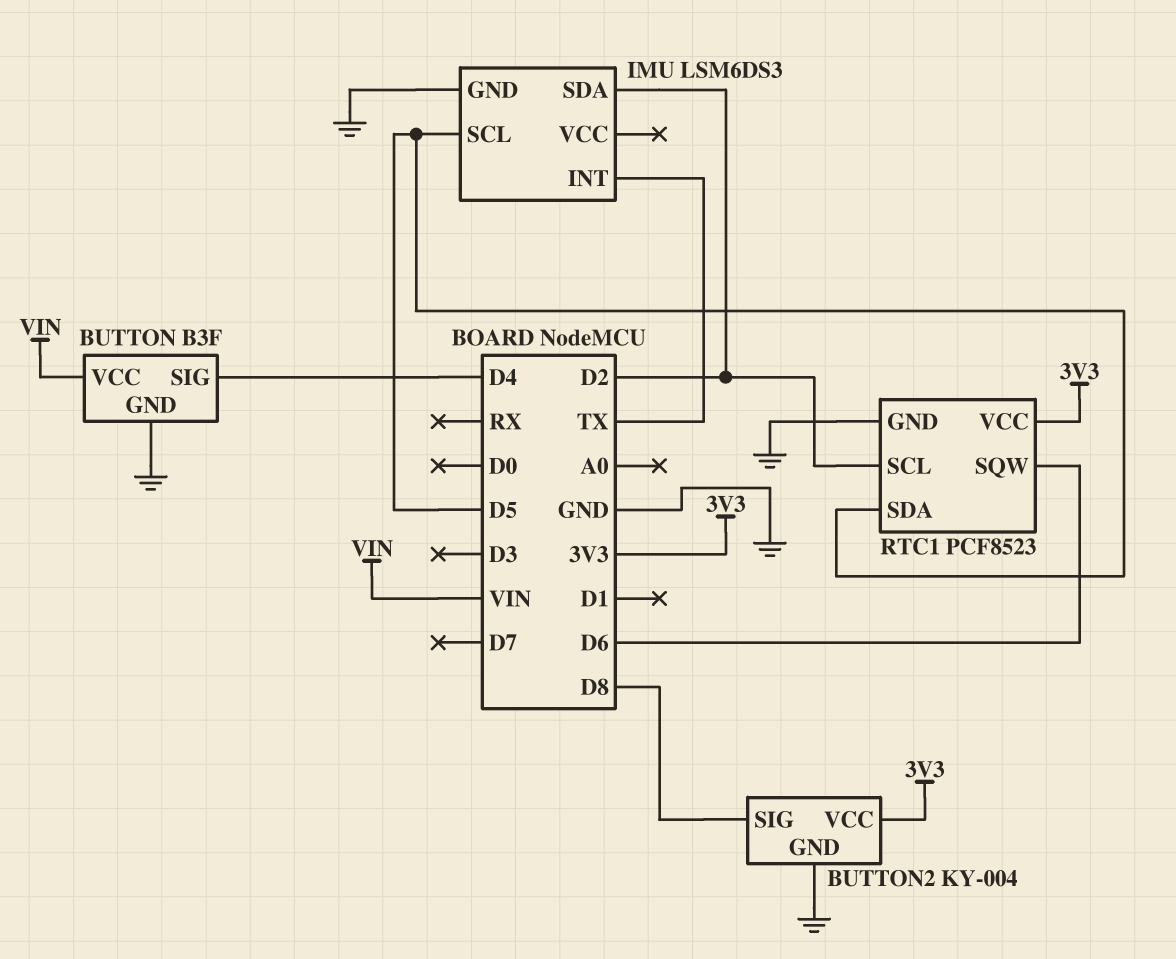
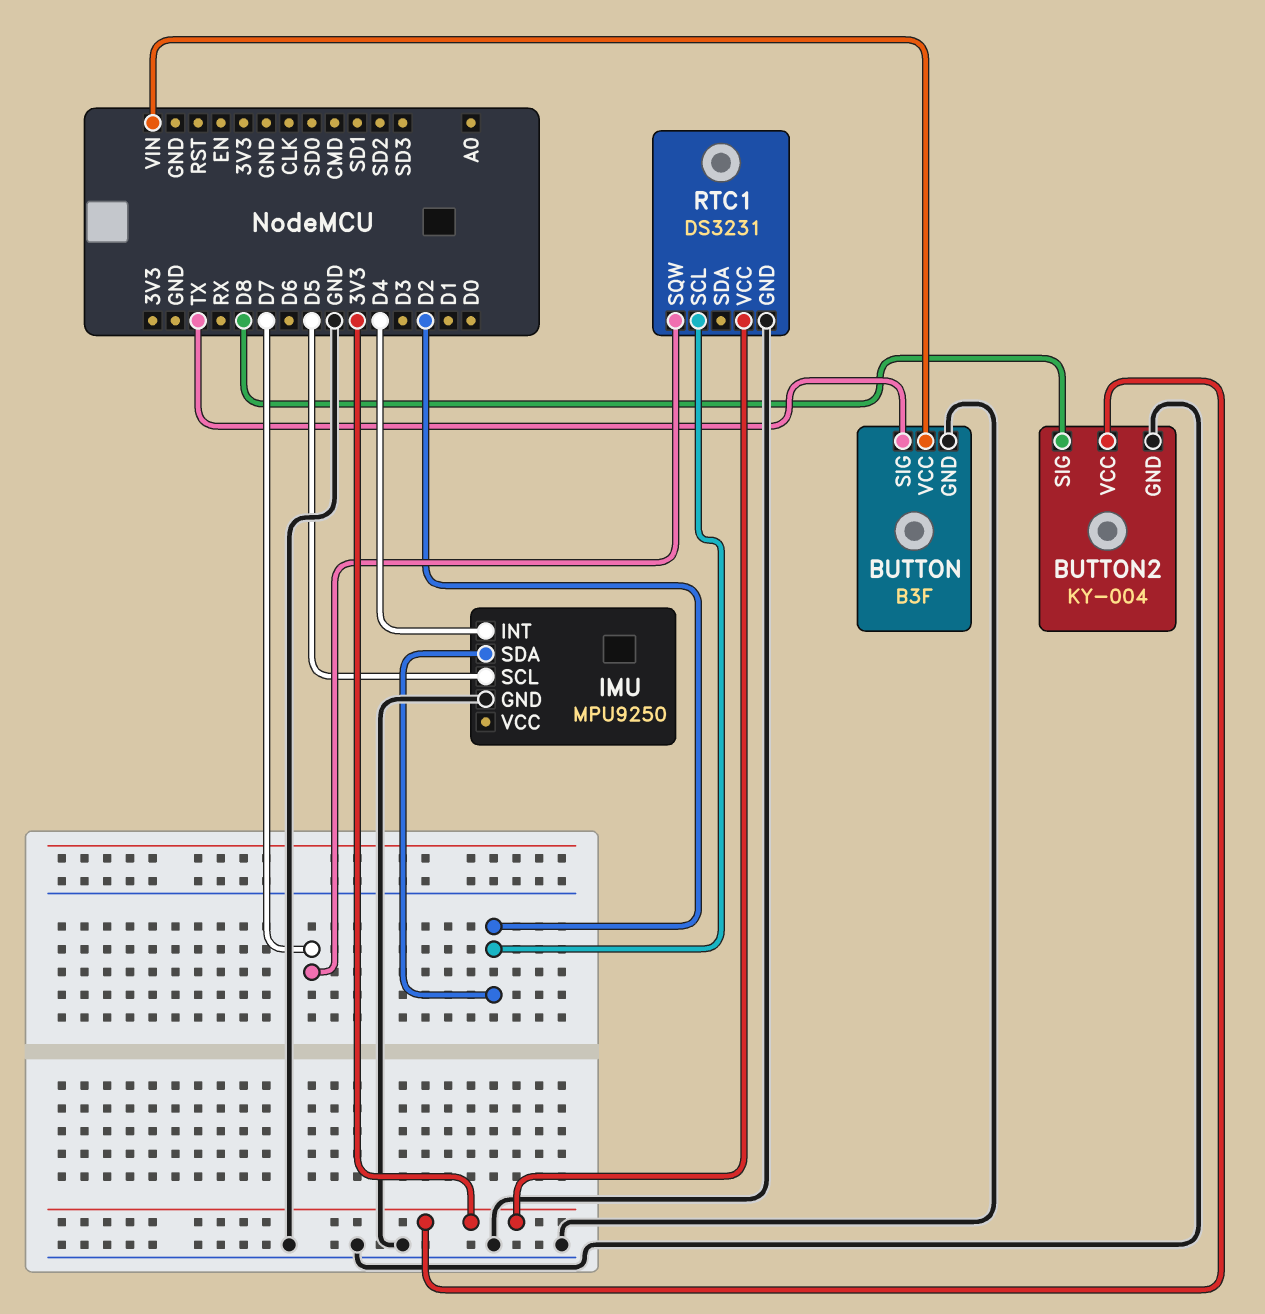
BUTTON pin SIG: D4 -> TX
IMU: LSM6DS3 -> MPU9250
IMU pin INT: TX -> D4
RTC1: PCF8523 -> DS3231
RTC1 pin SDA: D5 -> none
RTC1 pin SQW: D6 -> D7

